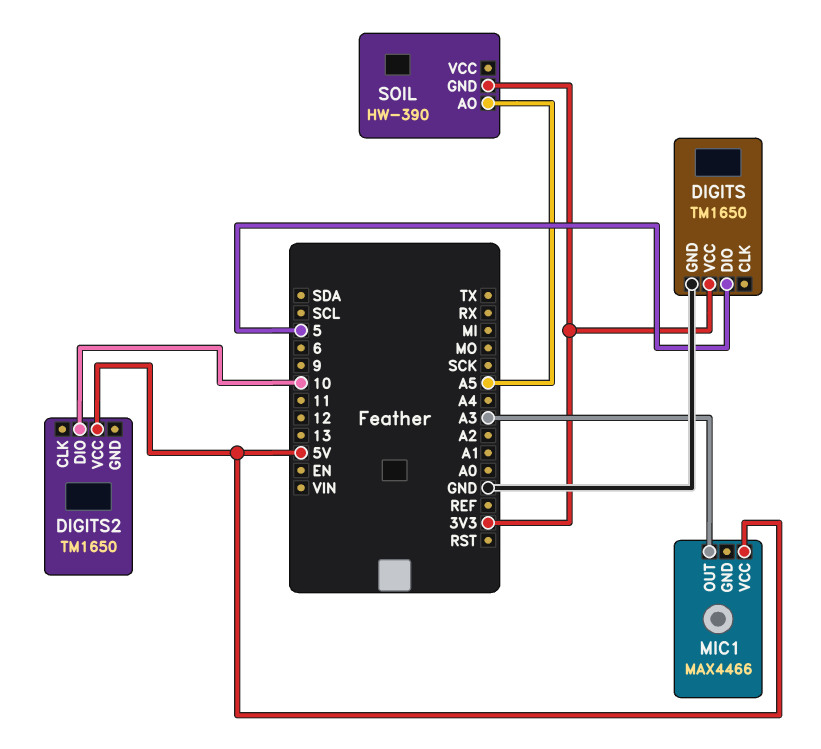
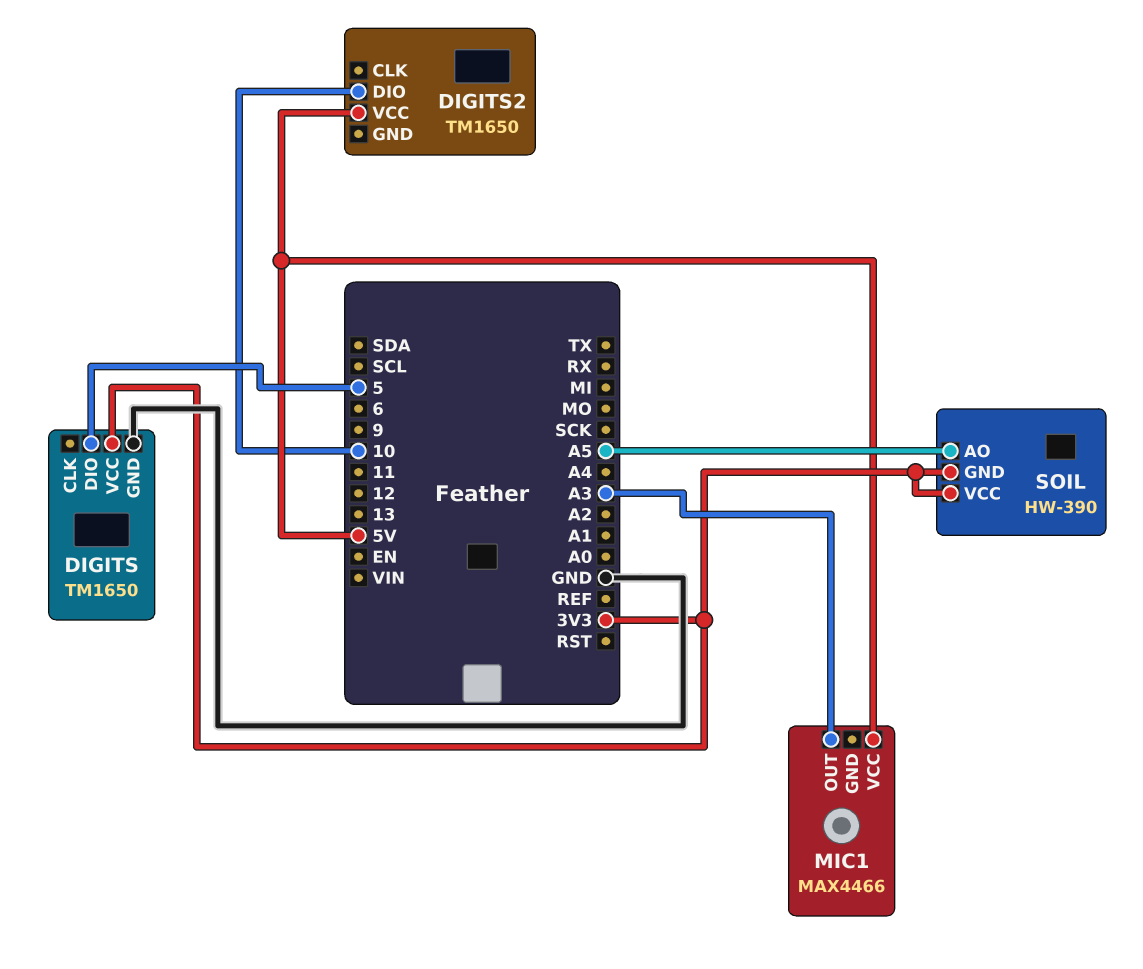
SOIL pin VCC: none -> 3V3

